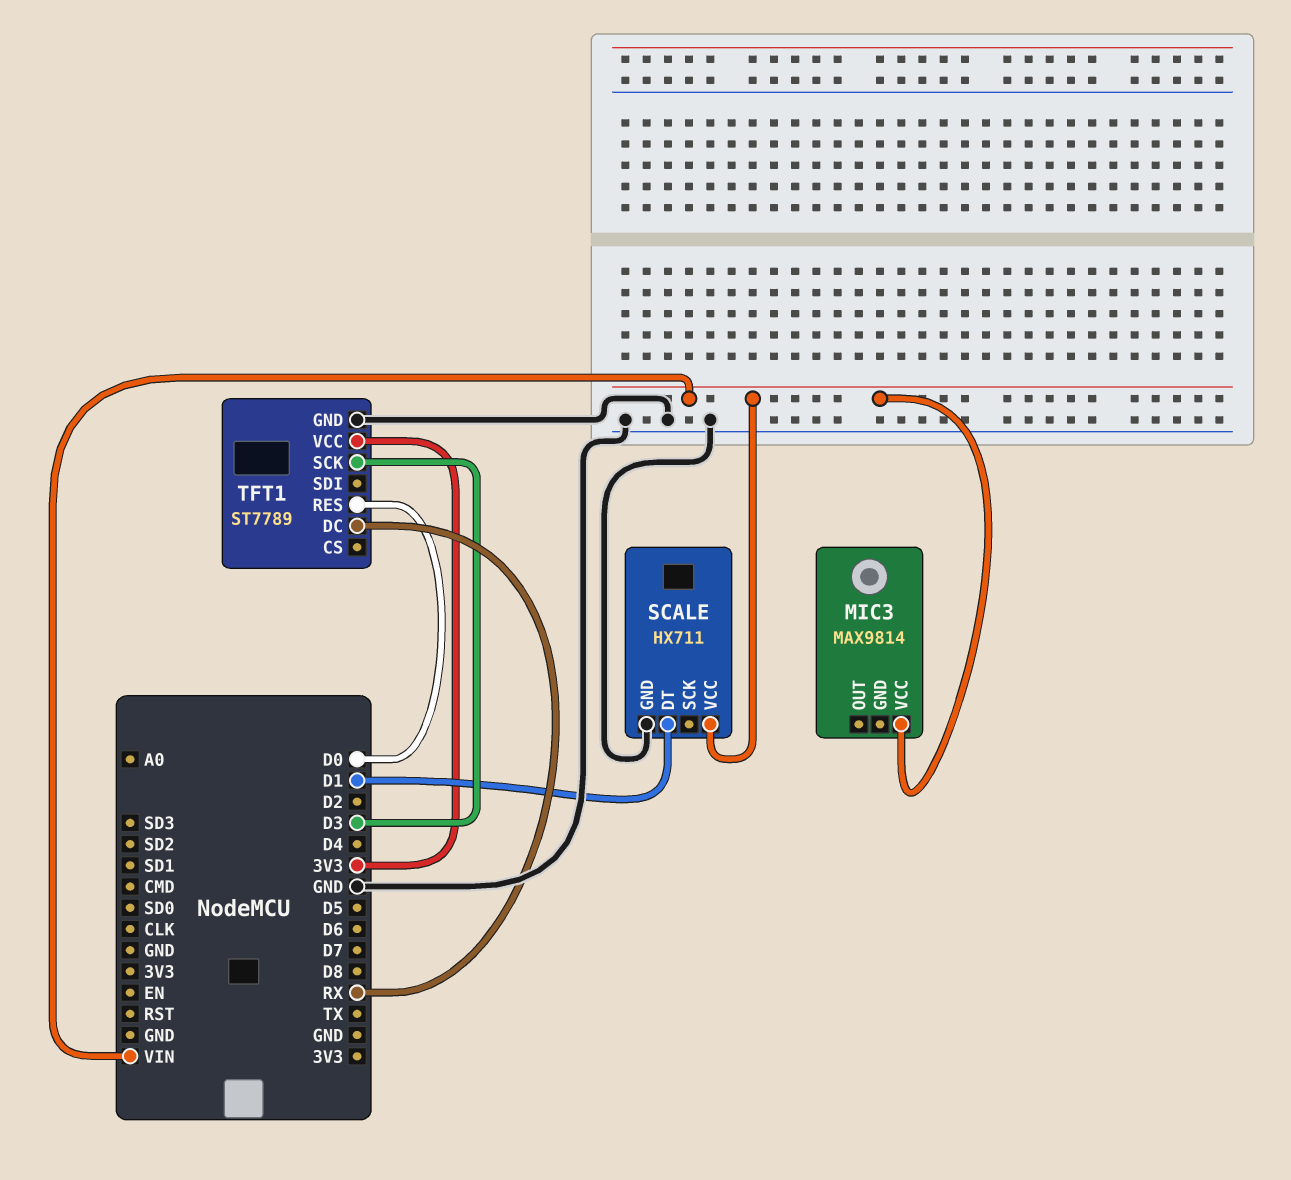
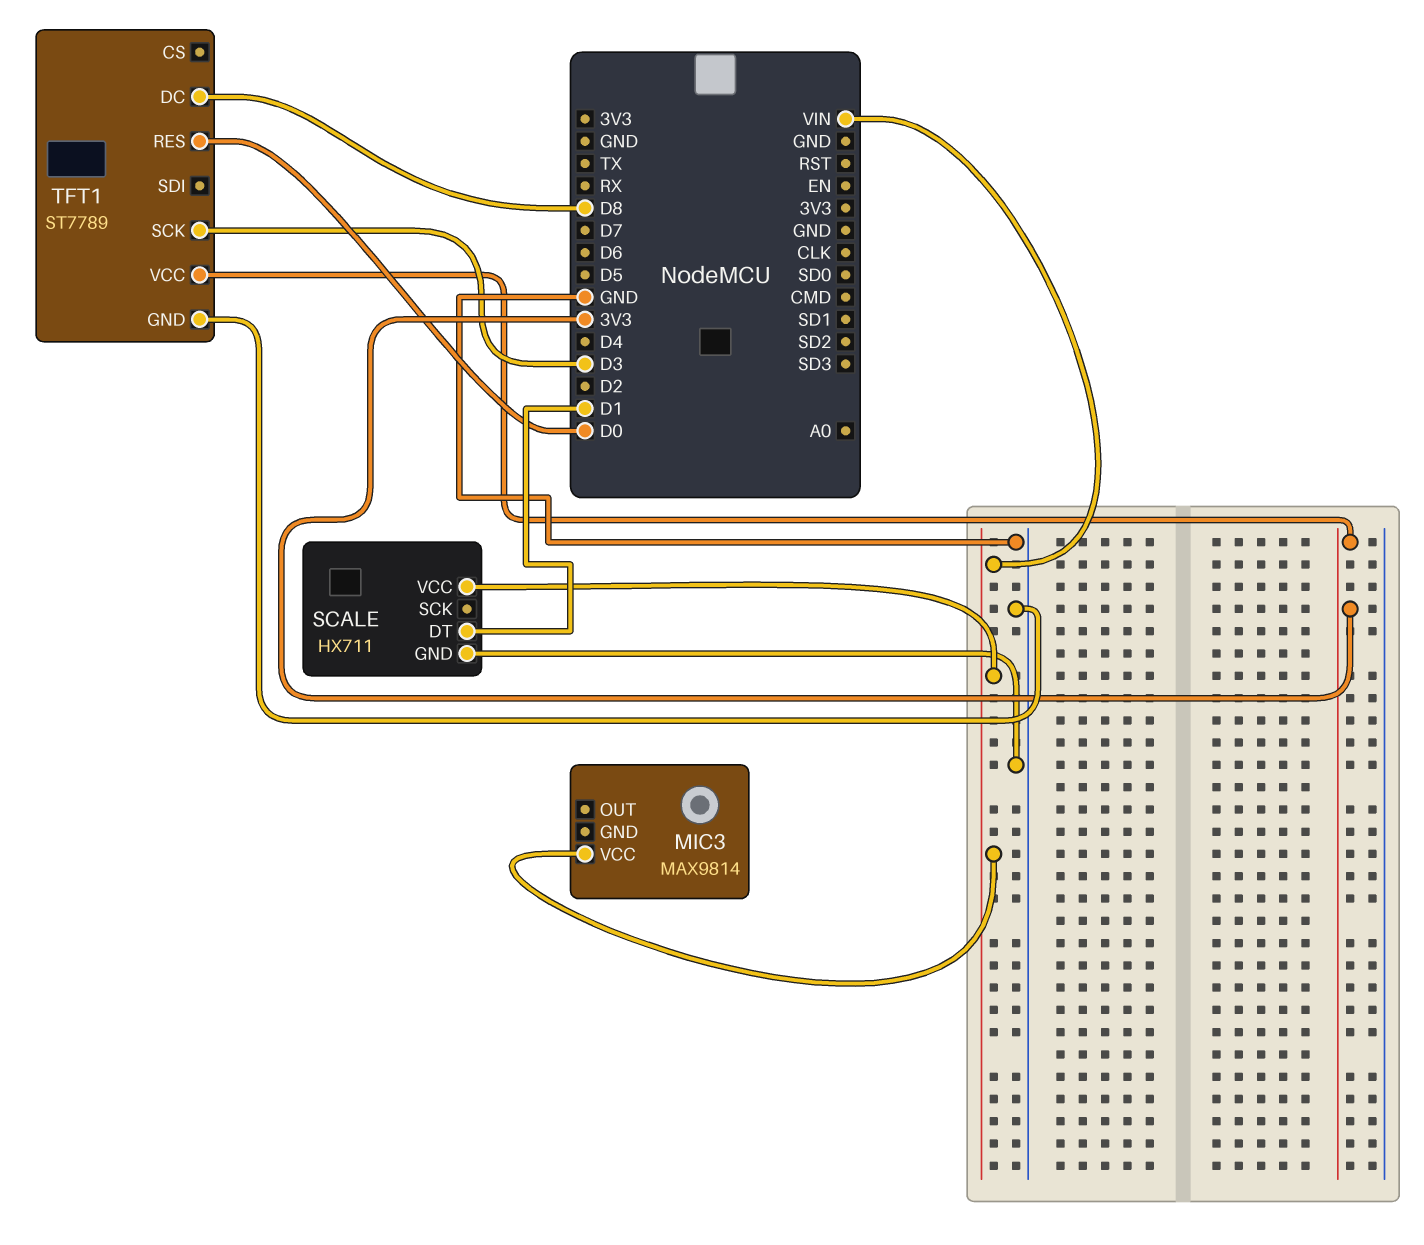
TFT1 pin DC: RX -> D8

